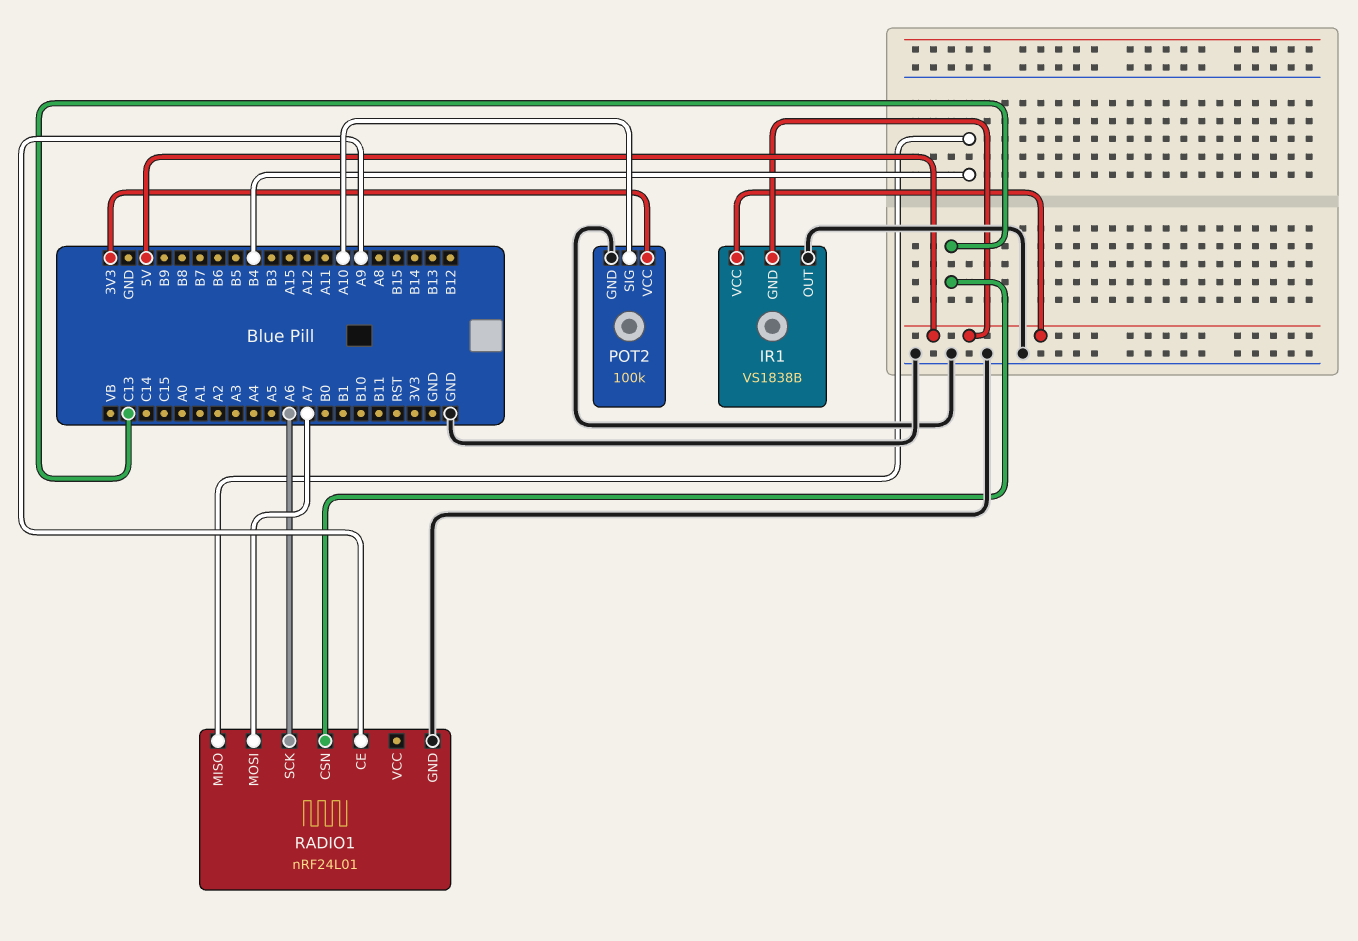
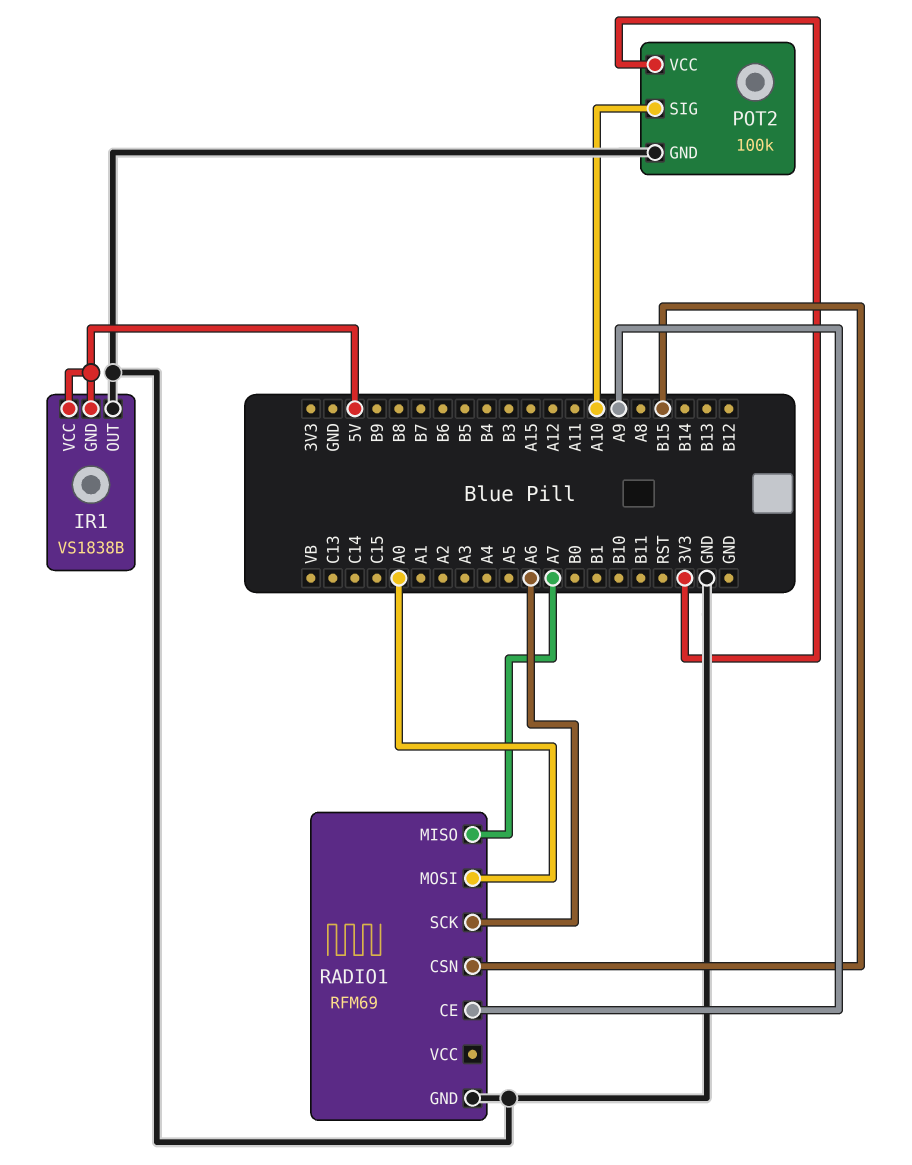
RADIO1: nRF24L01 -> RFM69
RADIO1 pin CSN: C13 -> B15
RADIO1 pin MISO: B4 -> A7
RADIO1 pin MOSI: A7 -> A0

